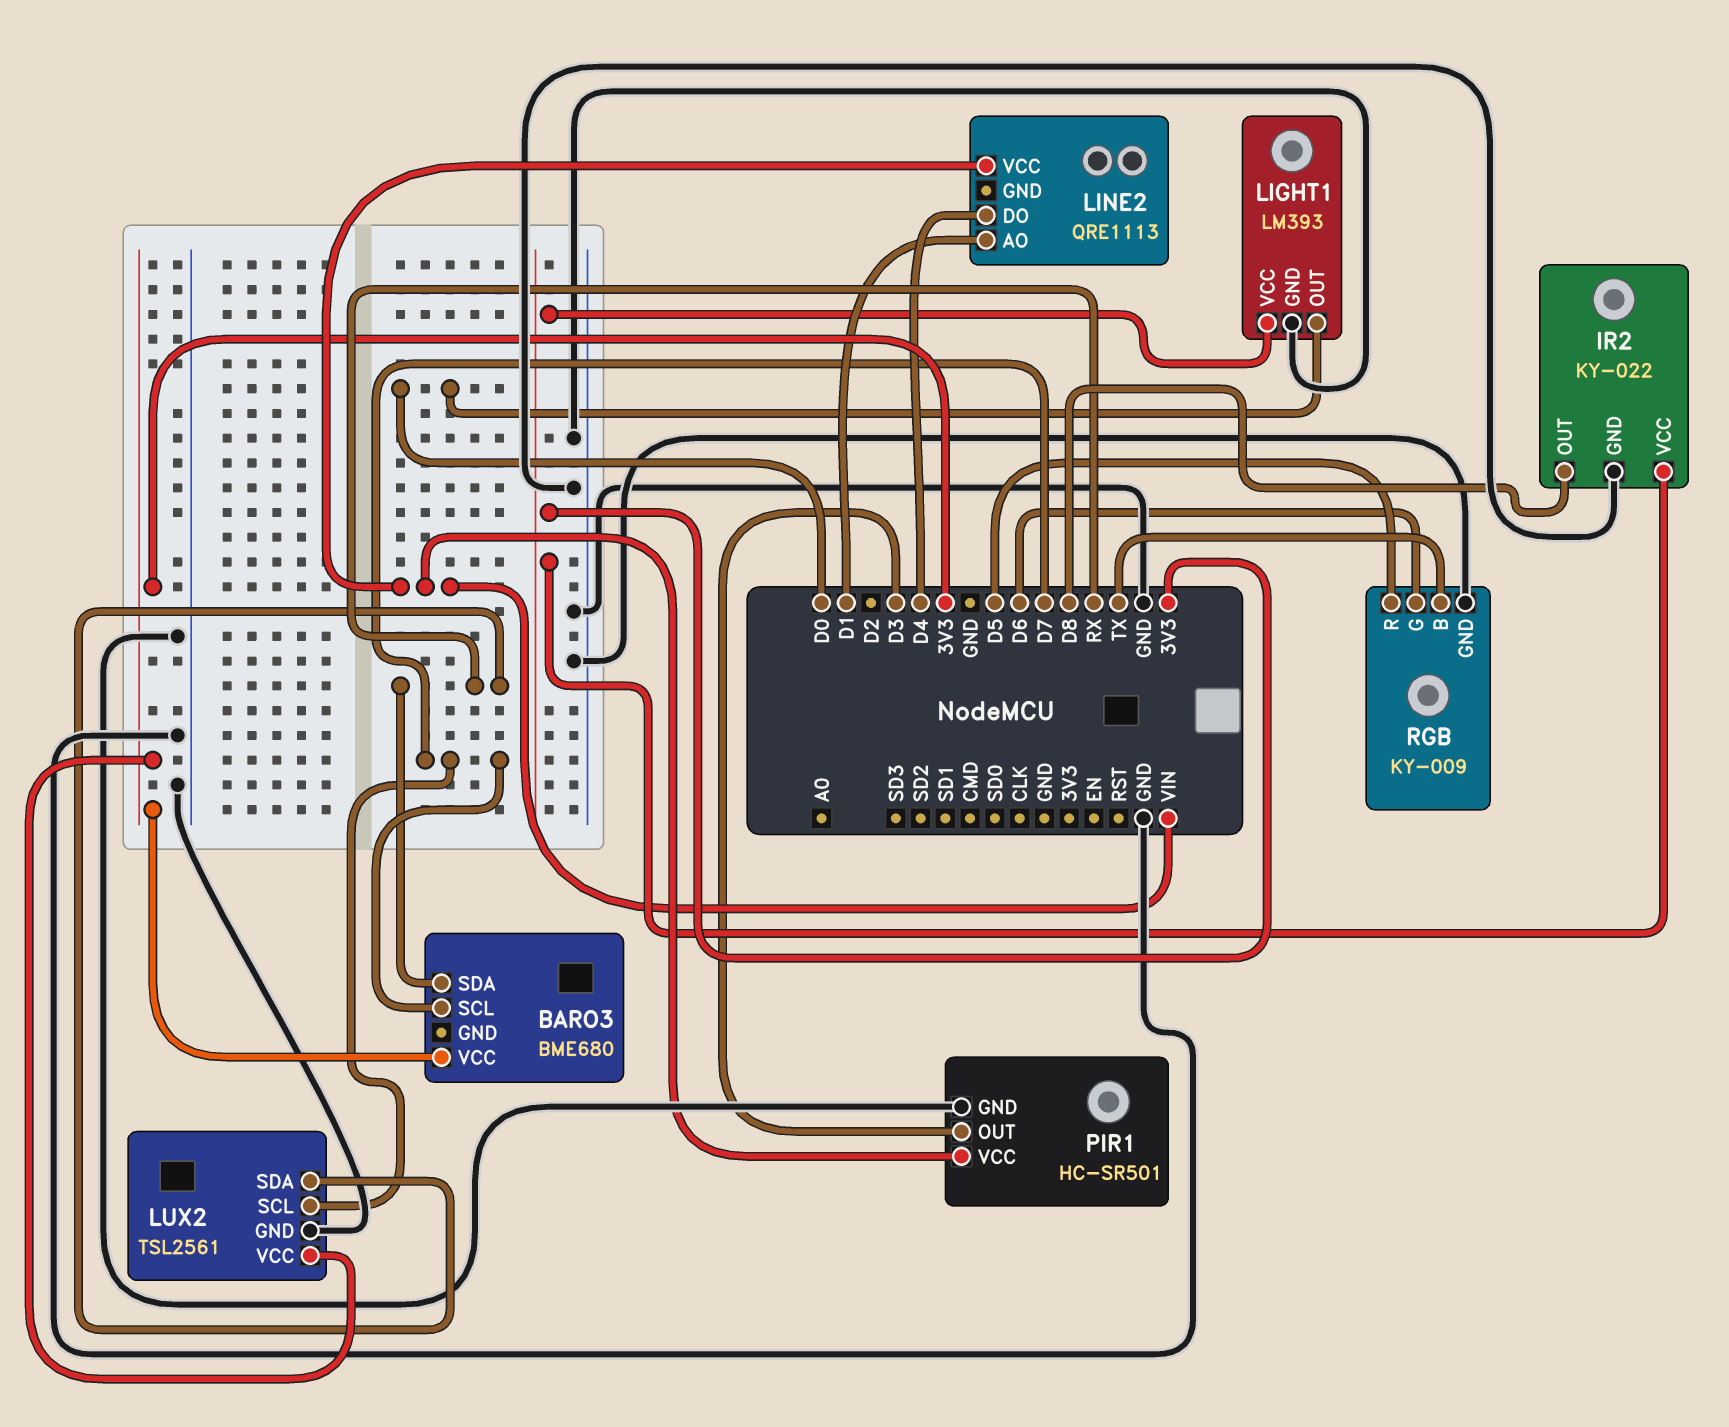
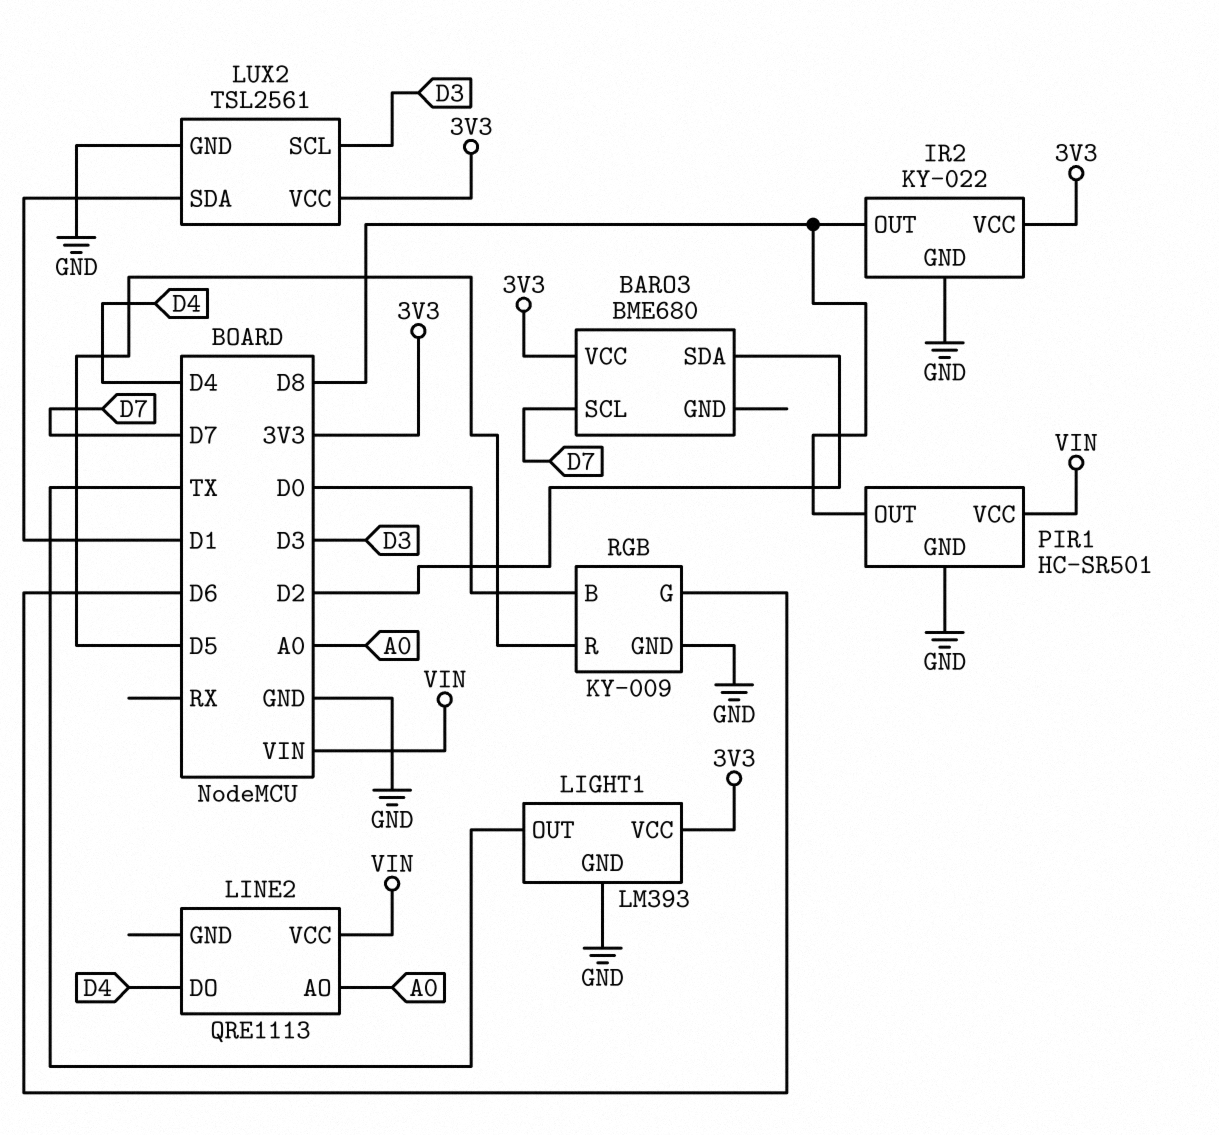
BARO3 pin SDA: RX -> D2
LIGHT1 pin OUT: D0 -> TX
LINE2 pin AO: D1 -> A0
LUX2 pin SCL: D7 -> D3
LUX2 pin SDA: RX -> D1
PIR1 pin OUT: D3 -> D8
RGB pin B: TX -> D0

